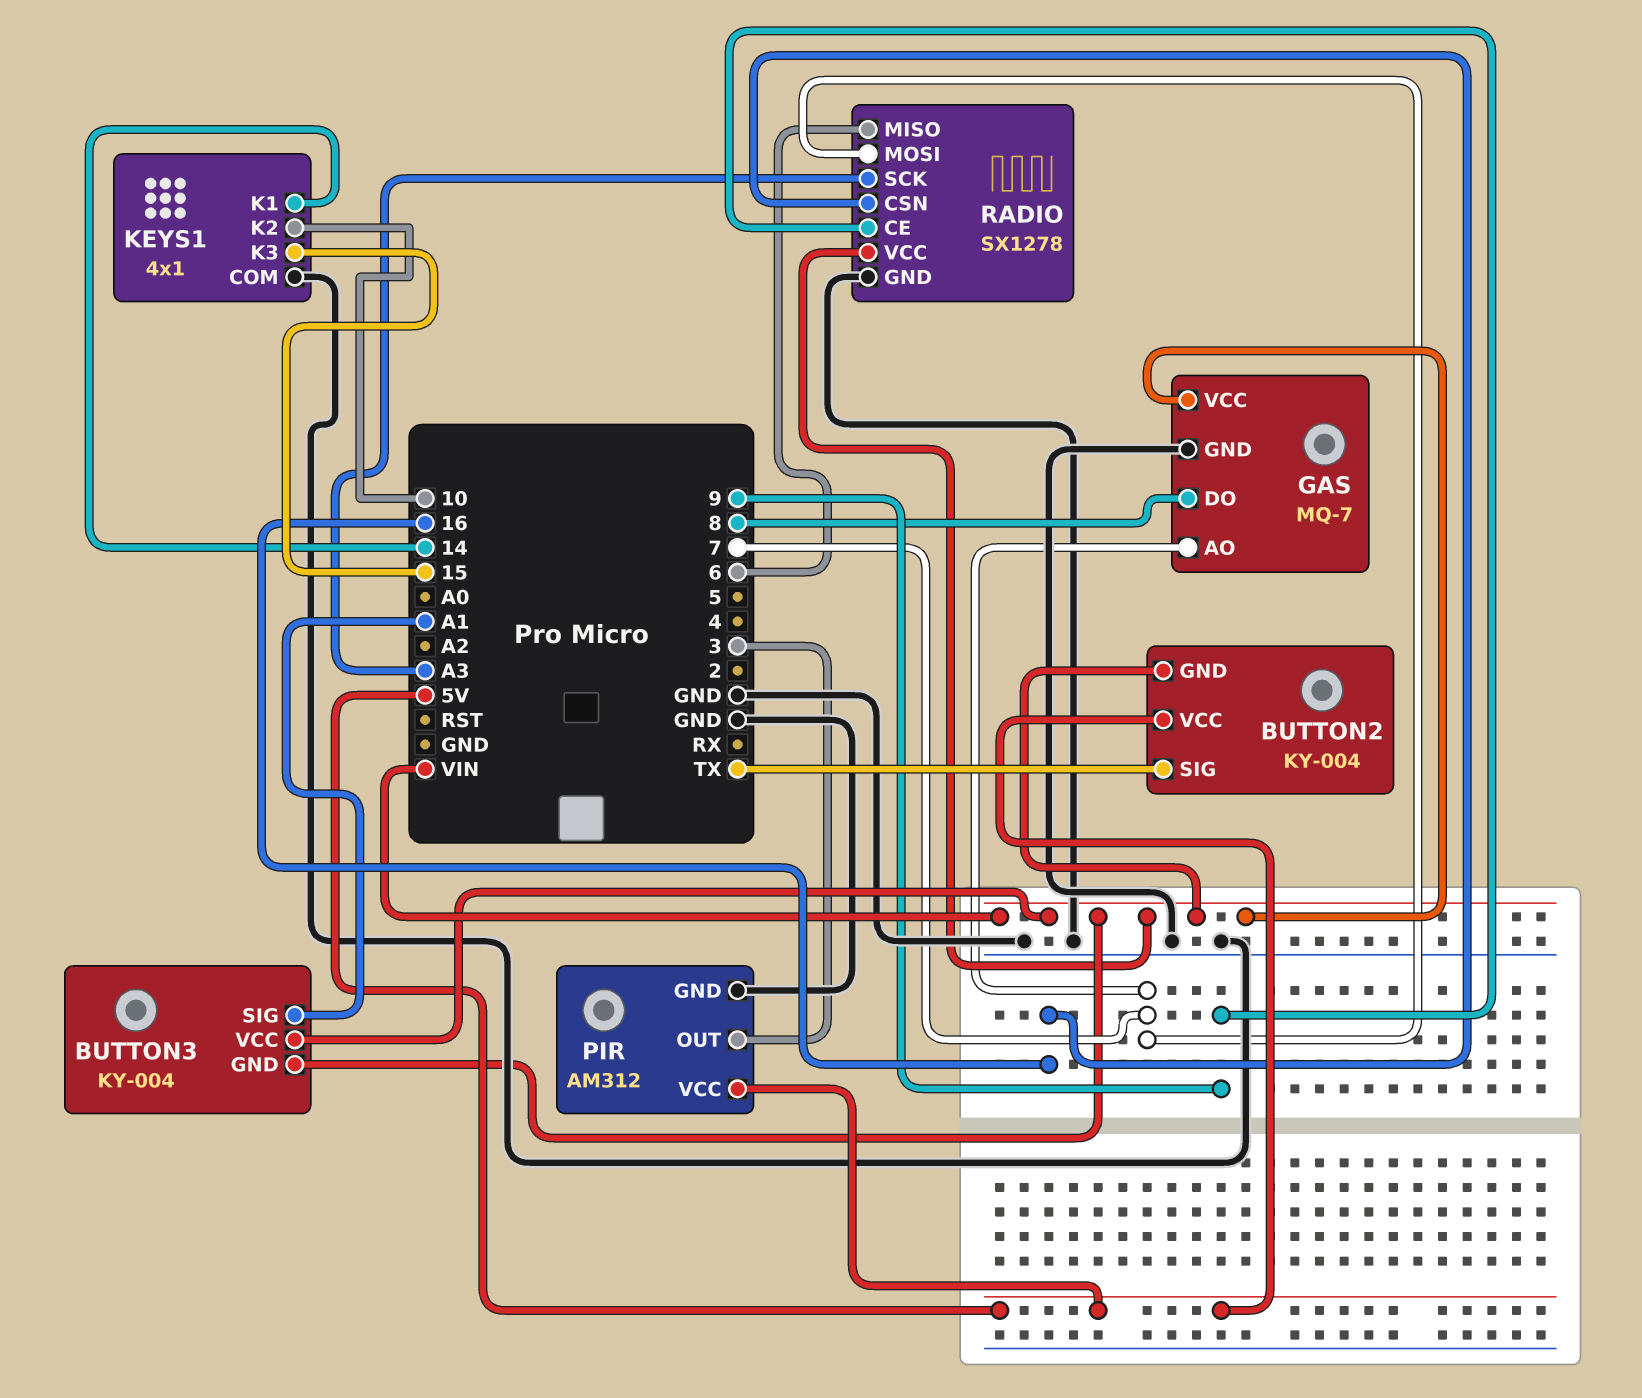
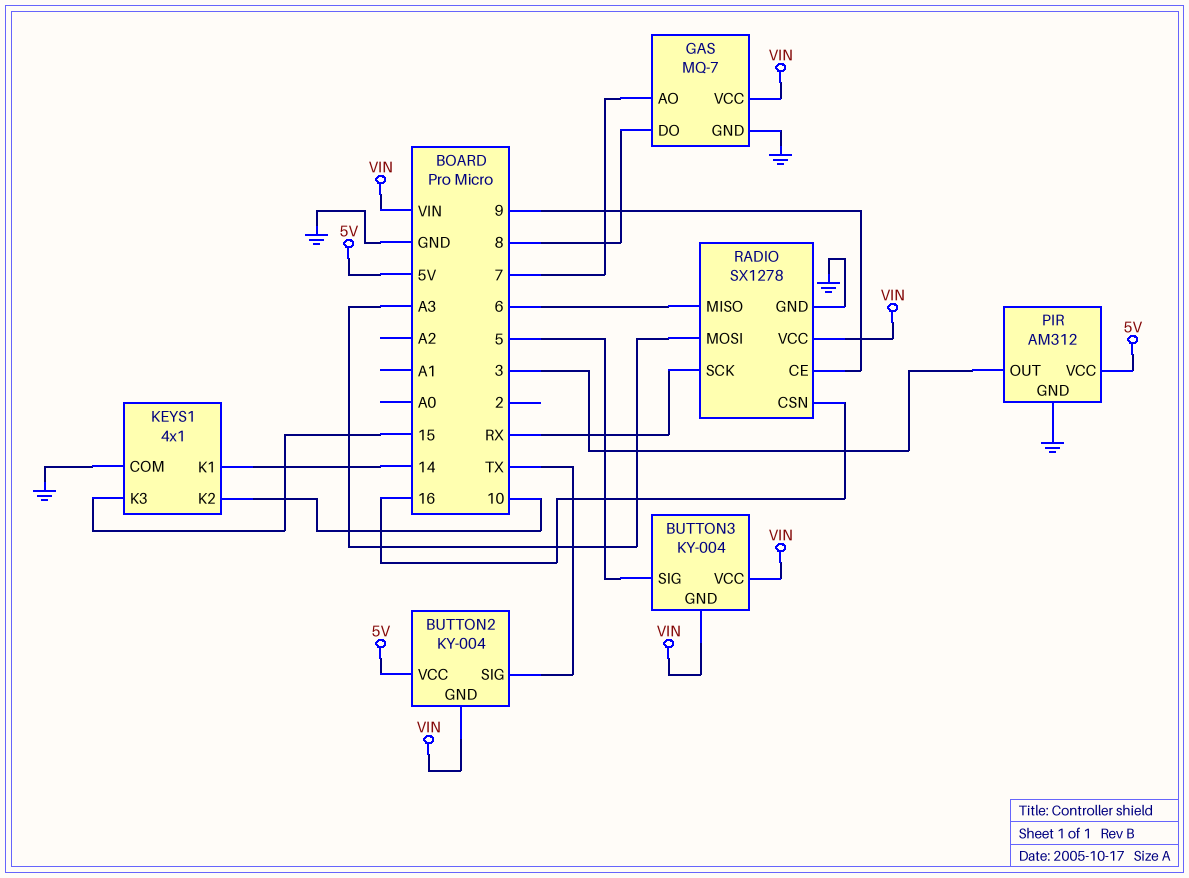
BUTTON3 pin SIG: A1 -> 5
RADIO pin MOSI: 7 -> A3
RADIO pin SCK: A3 -> RX

